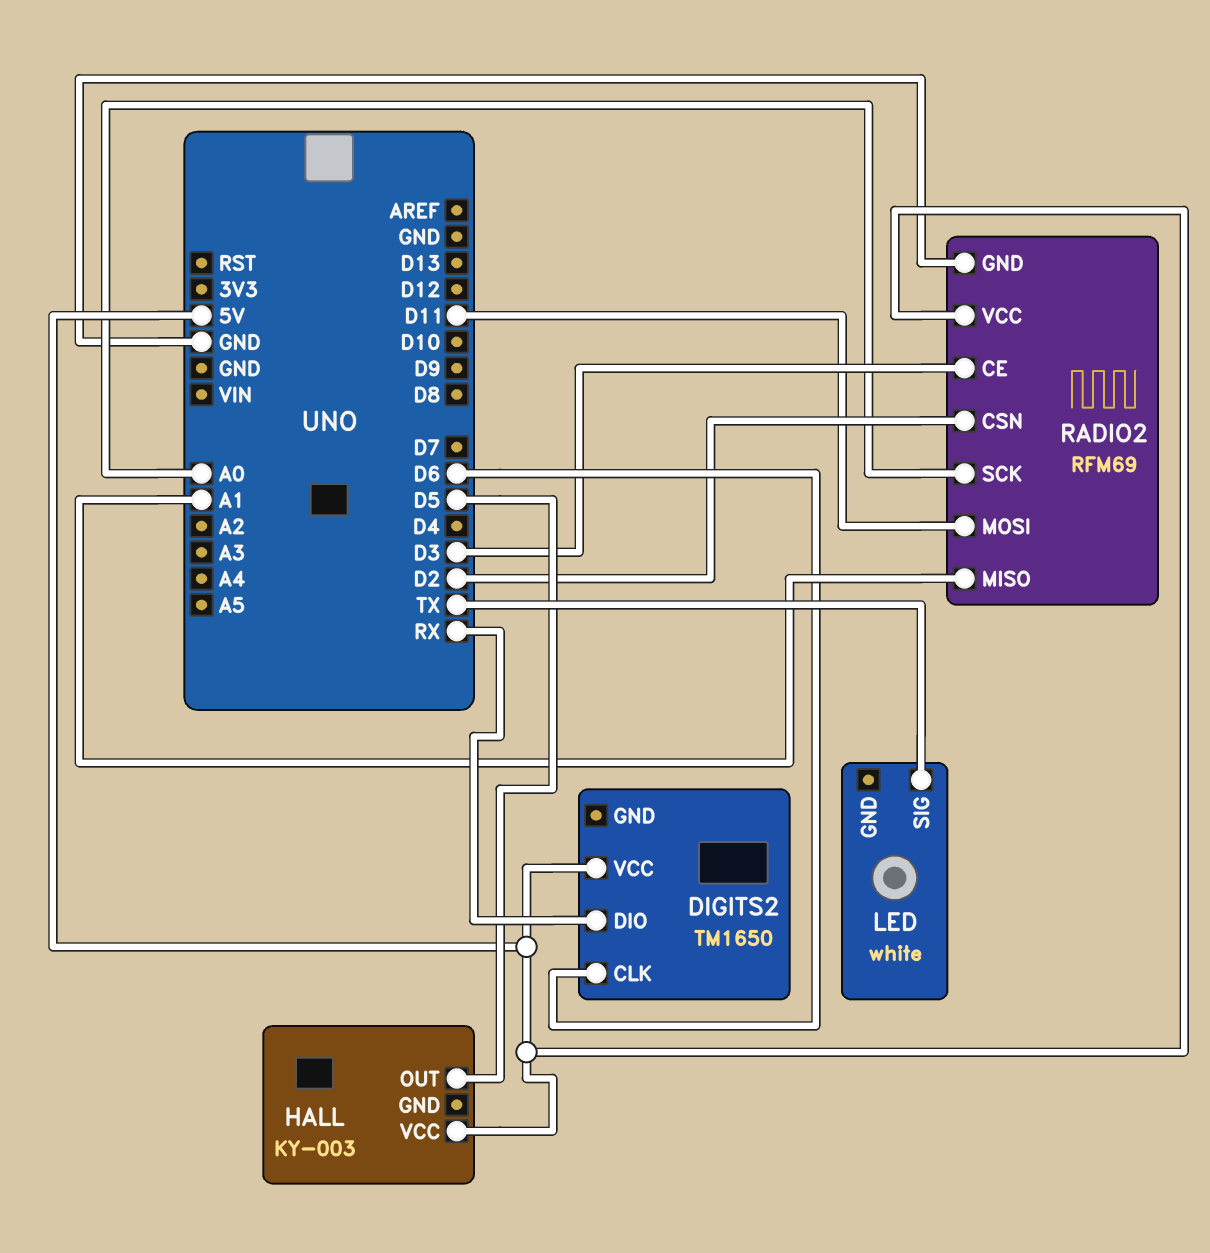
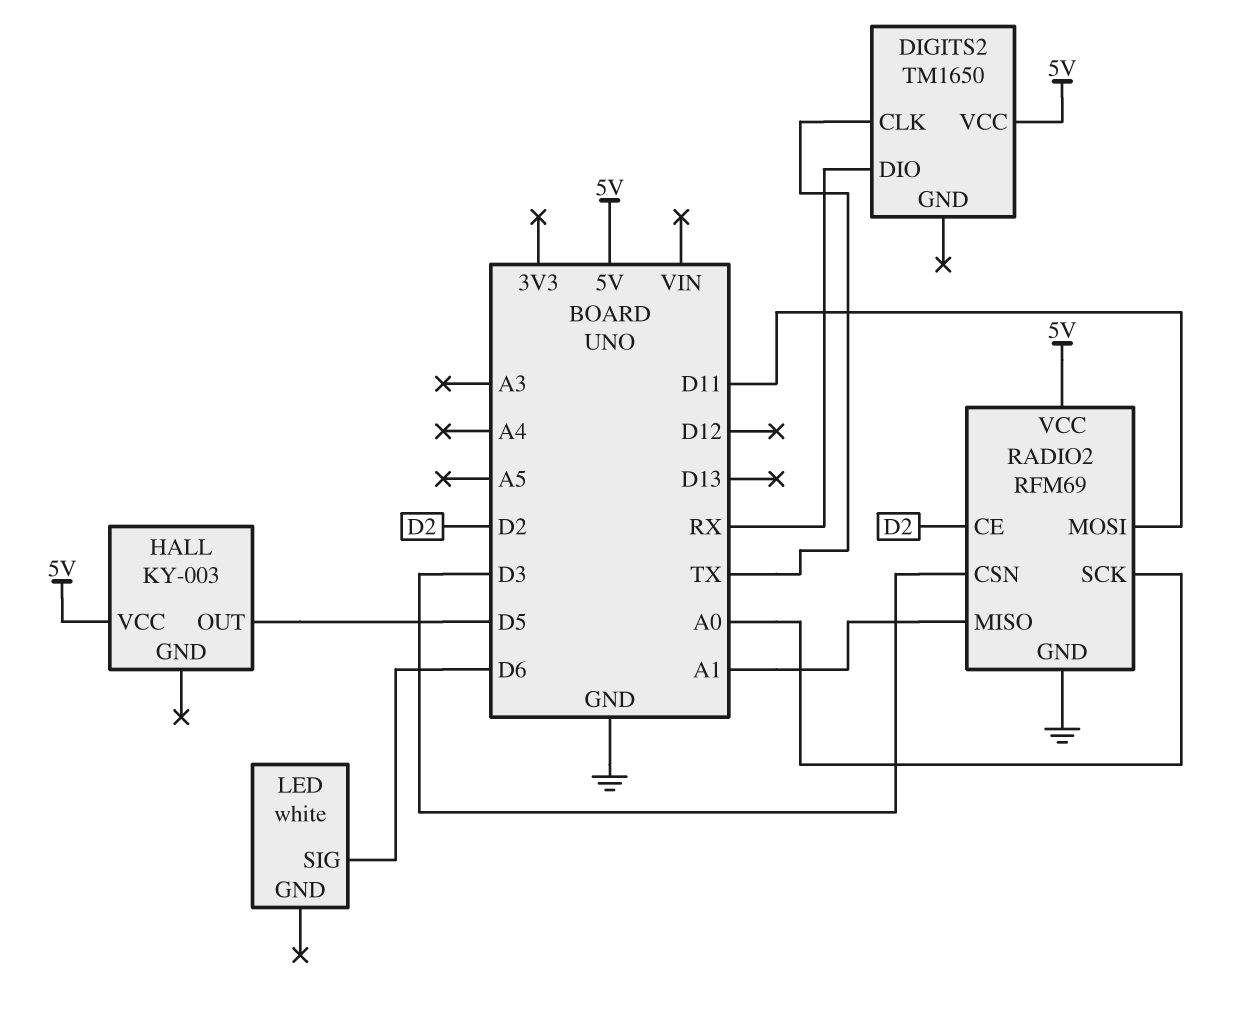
DIGITS2 pin CLK: D6 -> TX
LED pin SIG: TX -> D6
RADIO2 pin CE: D3 -> D2
RADIO2 pin CSN: D2 -> D3

